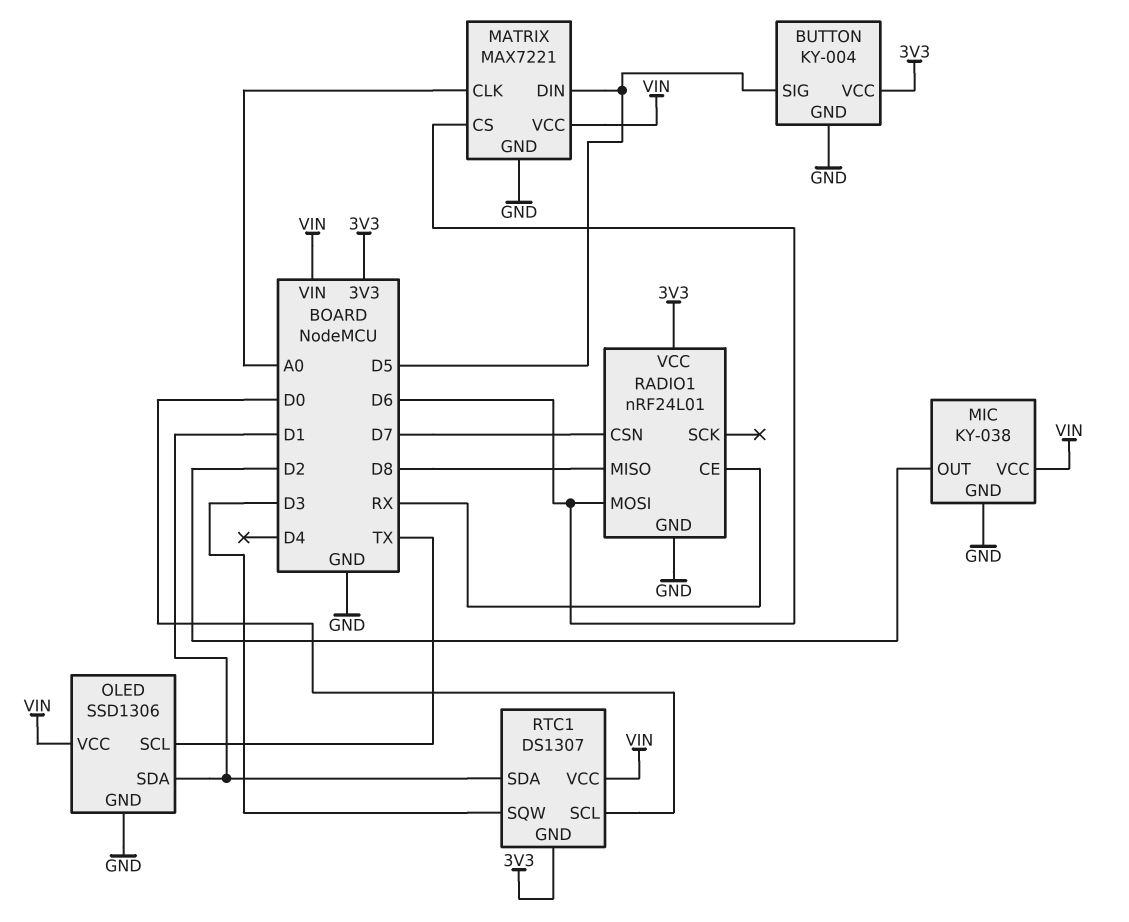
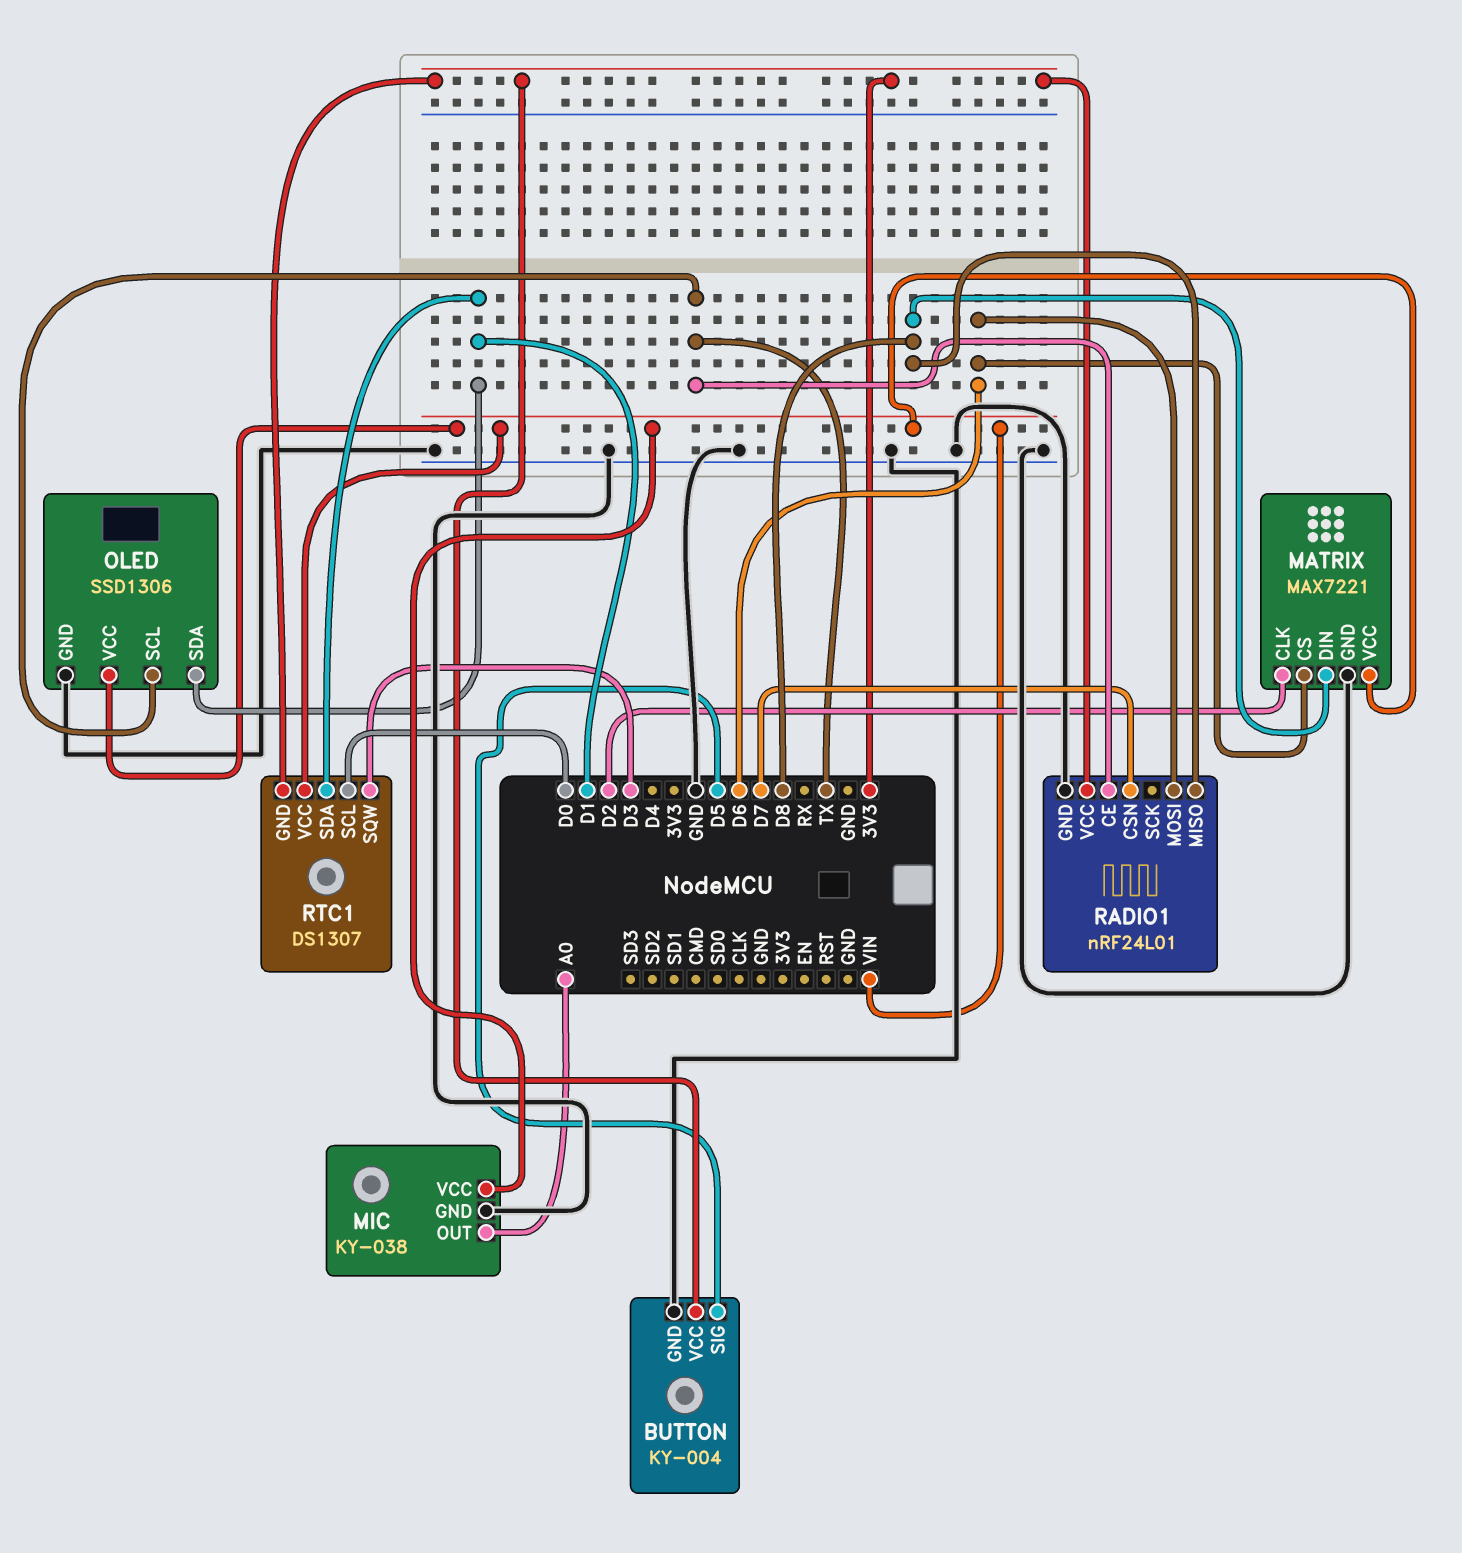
MATRIX pin CLK: A0 -> D2
MATRIX pin DIN: D5 -> D8
MIC pin OUT: D2 -> A0
RADIO1 pin CE: RX -> TX

